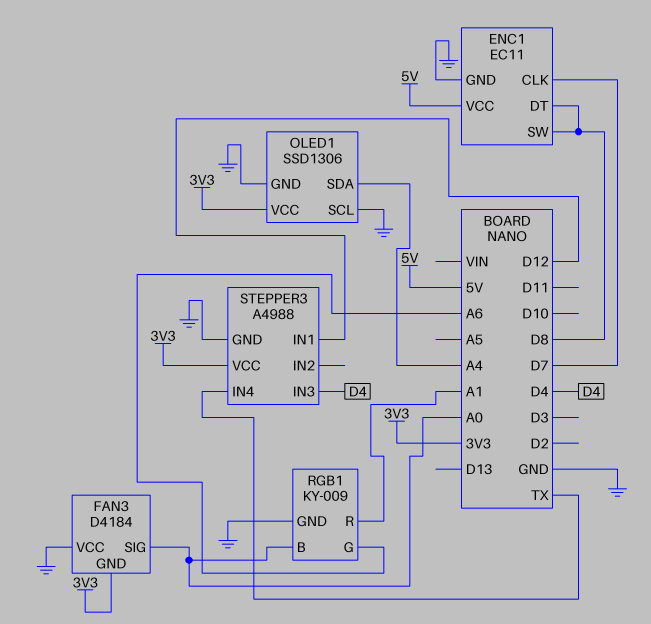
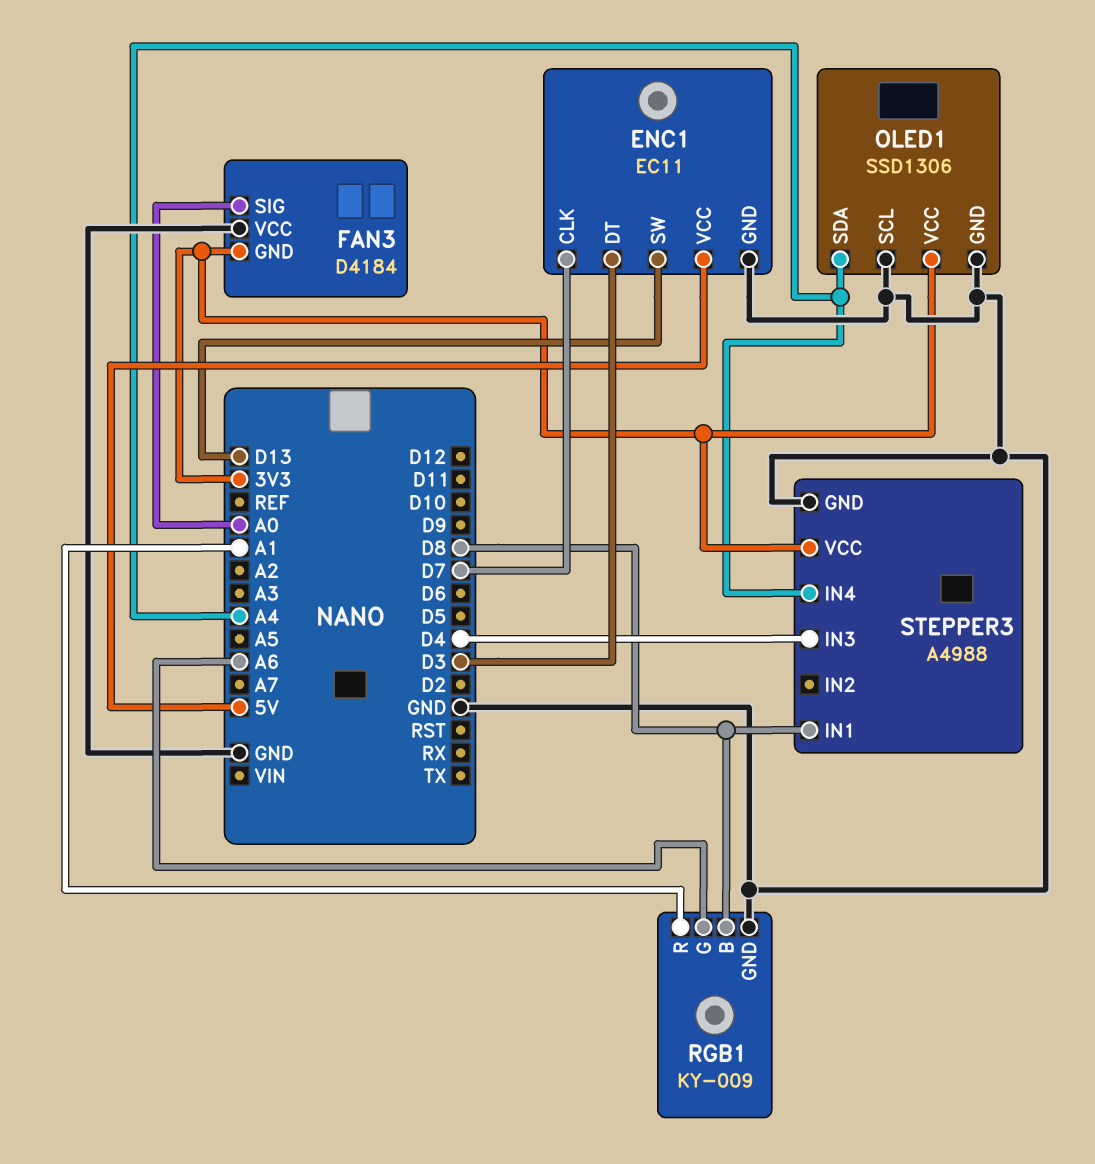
ENC1 pin DT: D8 -> D3
ENC1 pin SW: D8 -> D13
RGB1 pin B: A0 -> D8
STEPPER3 pin IN1: D12 -> D8
STEPPER3 pin IN4: TX -> A4

